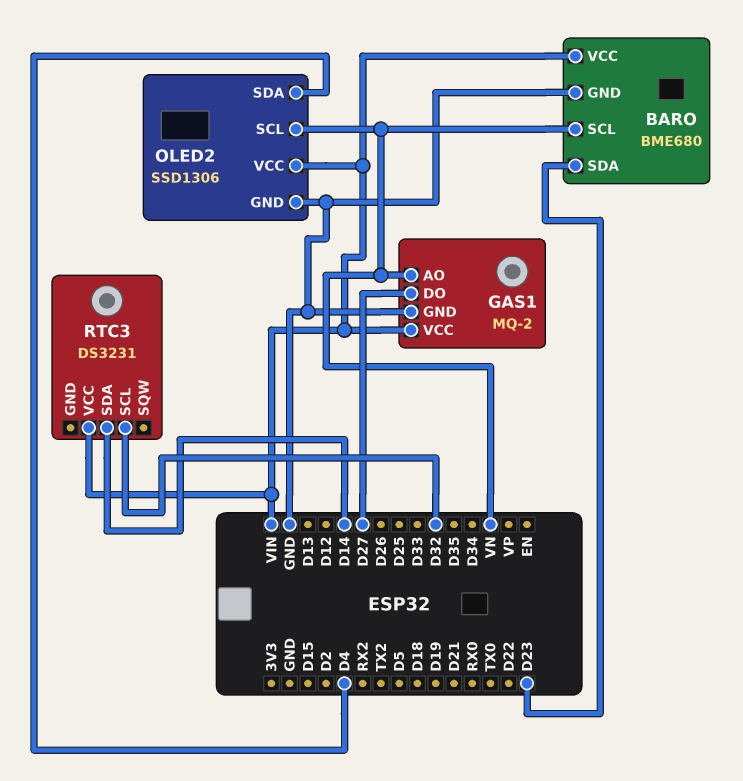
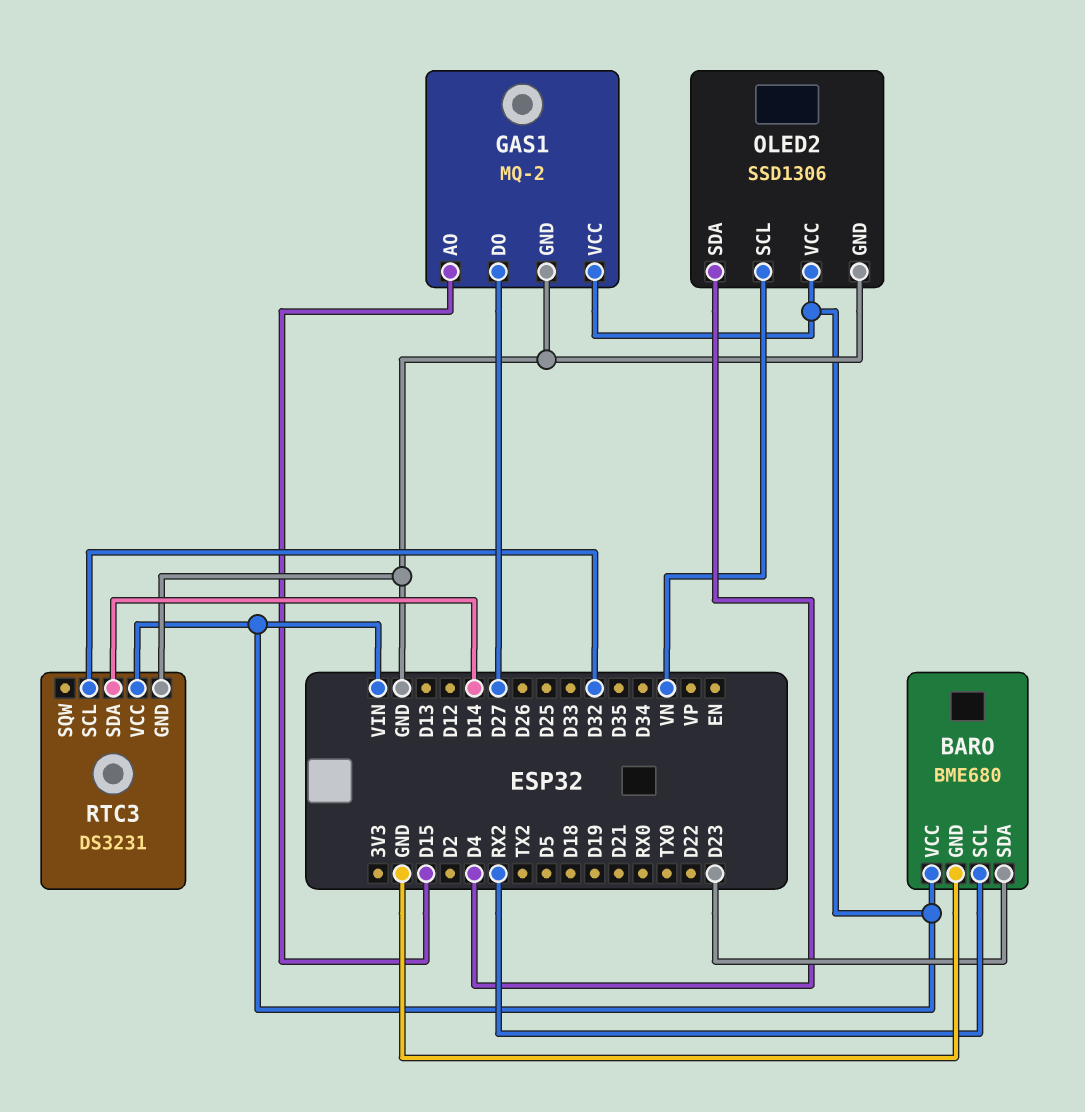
BARO pin SCL: VN -> RX2
GAS1 pin AO: VN -> D15
RTC3 pin GND: none -> GND

